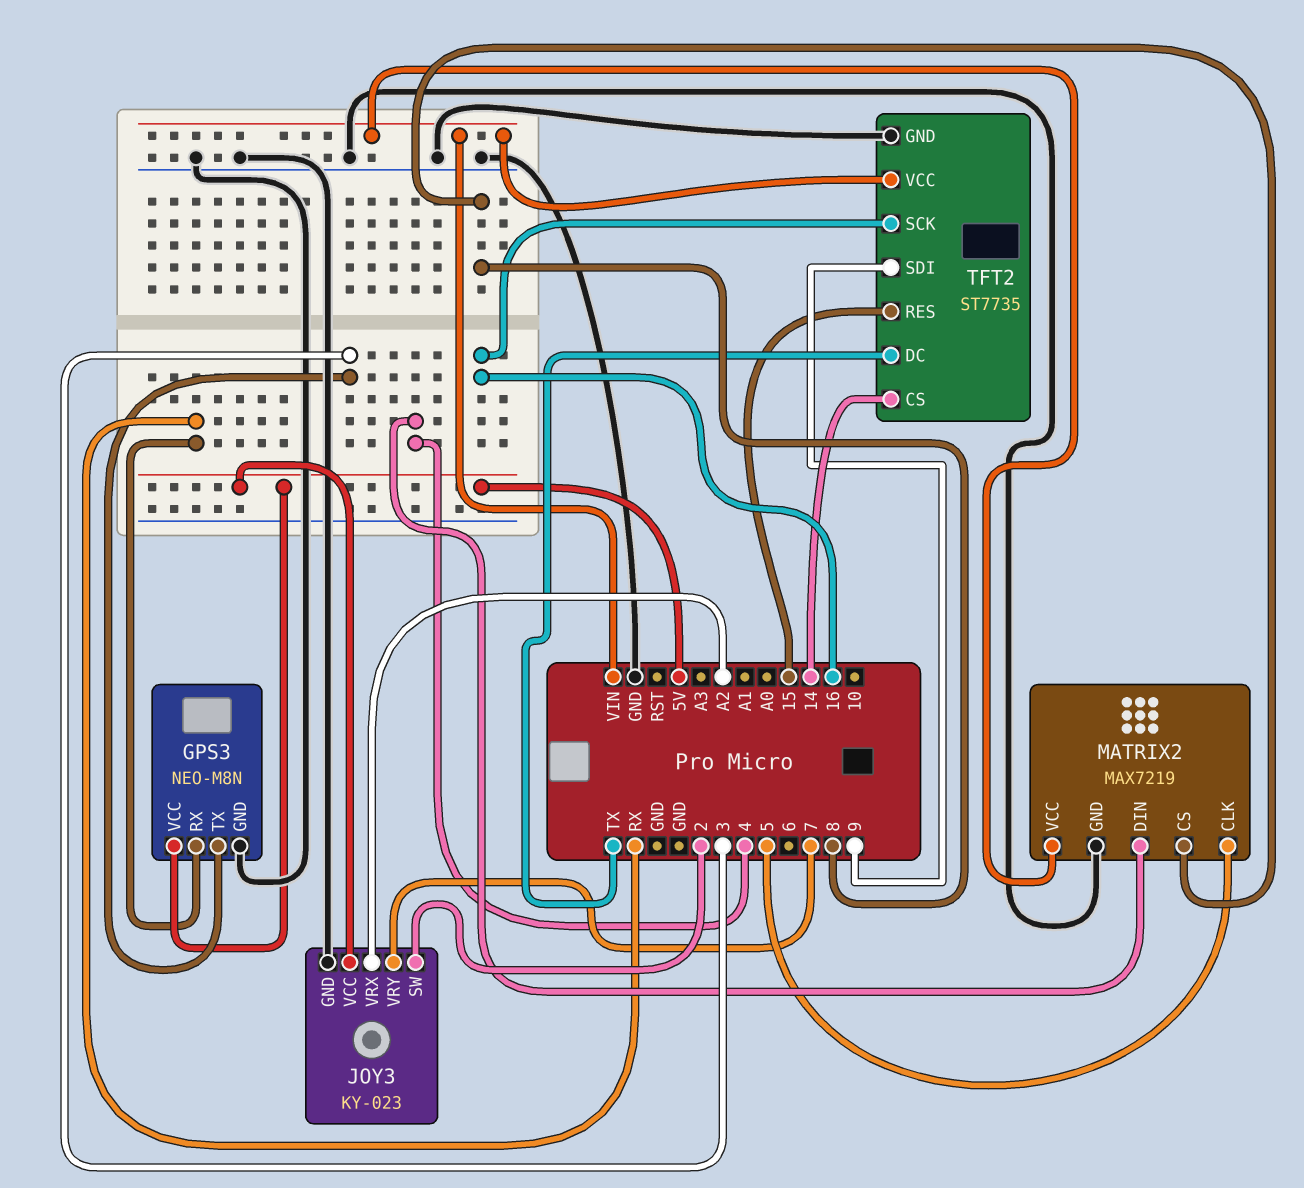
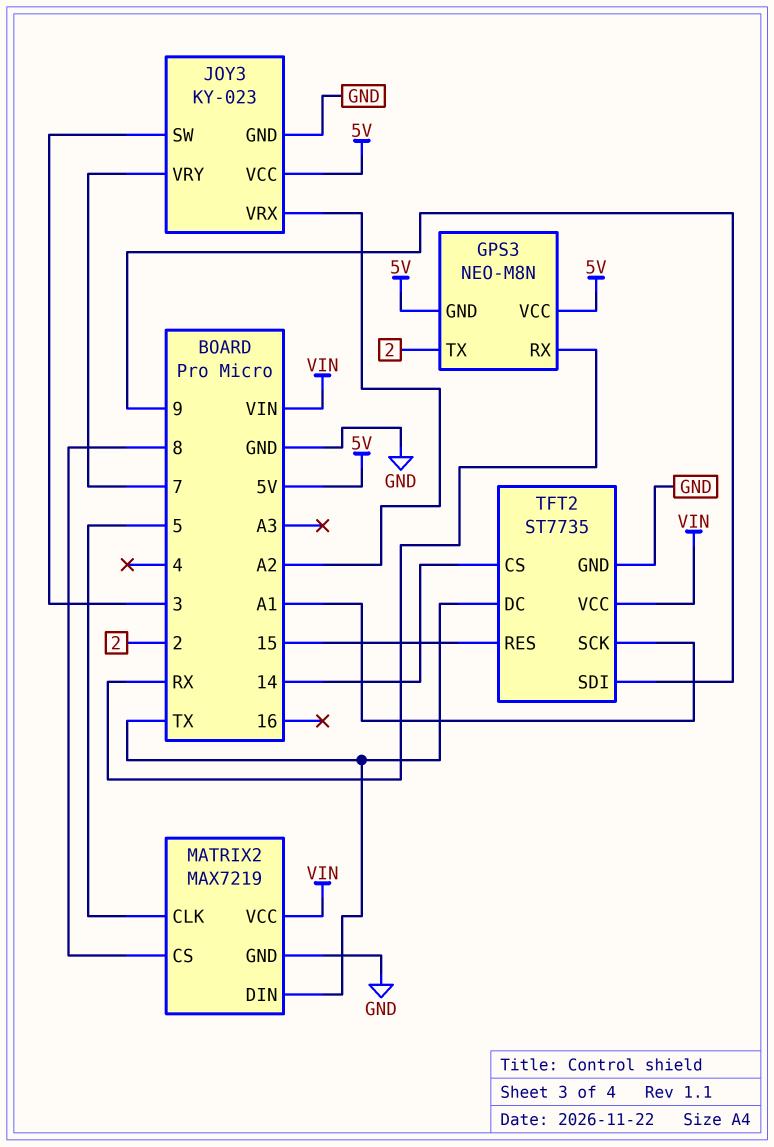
GPS3 pin GND: GND -> 5V
GPS3 pin TX: 3 -> 2
JOY3 pin SW: 2 -> 3
MATRIX2 pin DIN: 4 -> TX
TFT2 pin SCK: 16 -> A1

